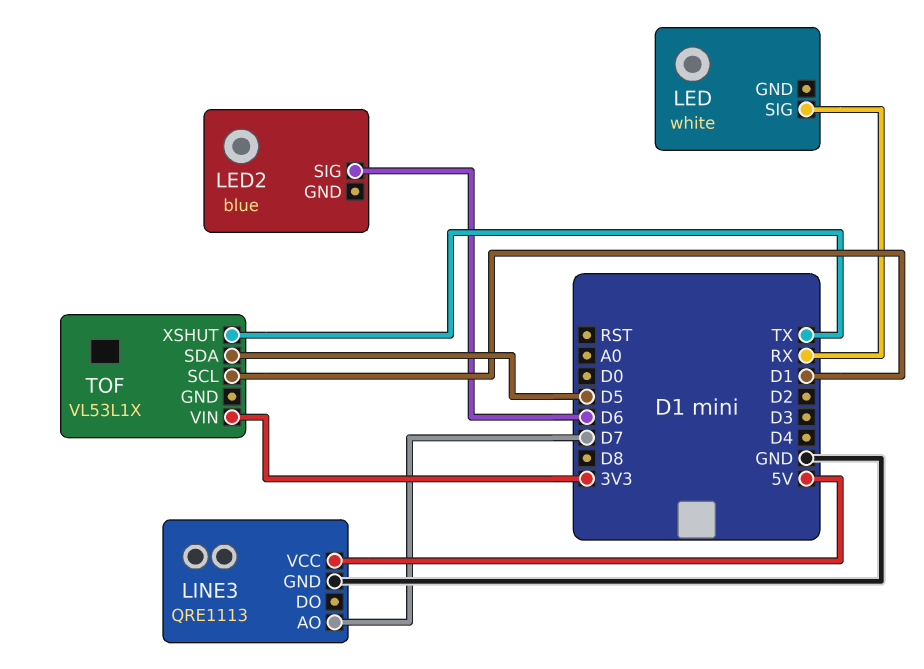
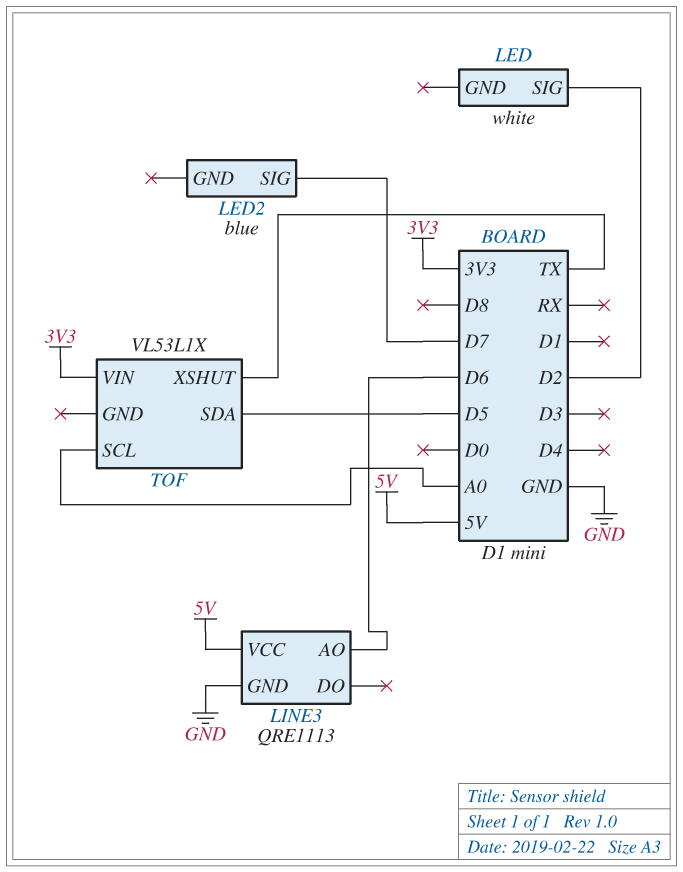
LED pin SIG: RX -> D2
LED2 pin SIG: D6 -> D7
LINE3 pin AO: D7 -> D6
TOF pin SCL: D1 -> A0

